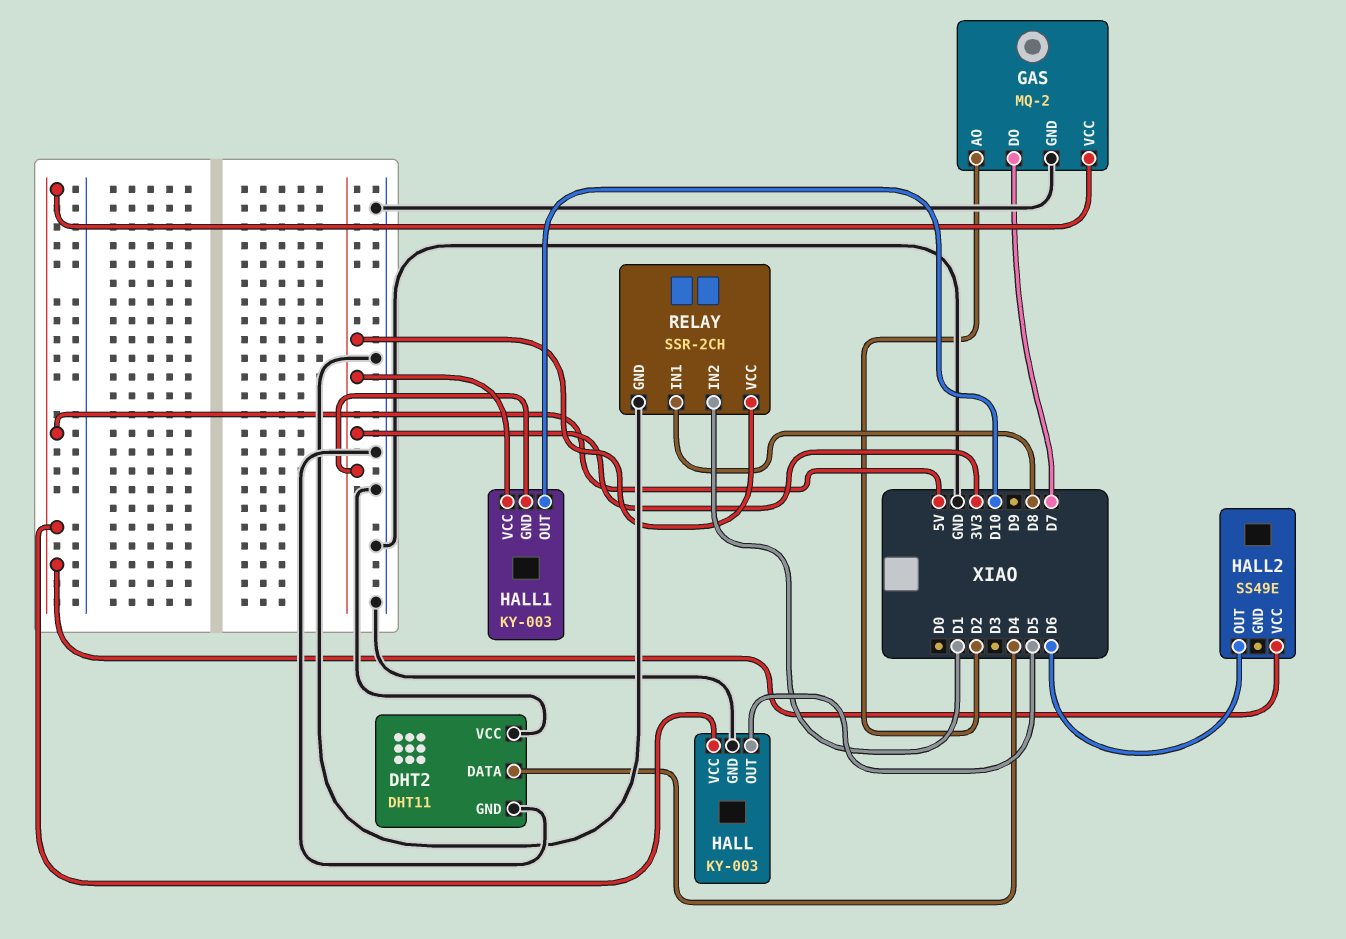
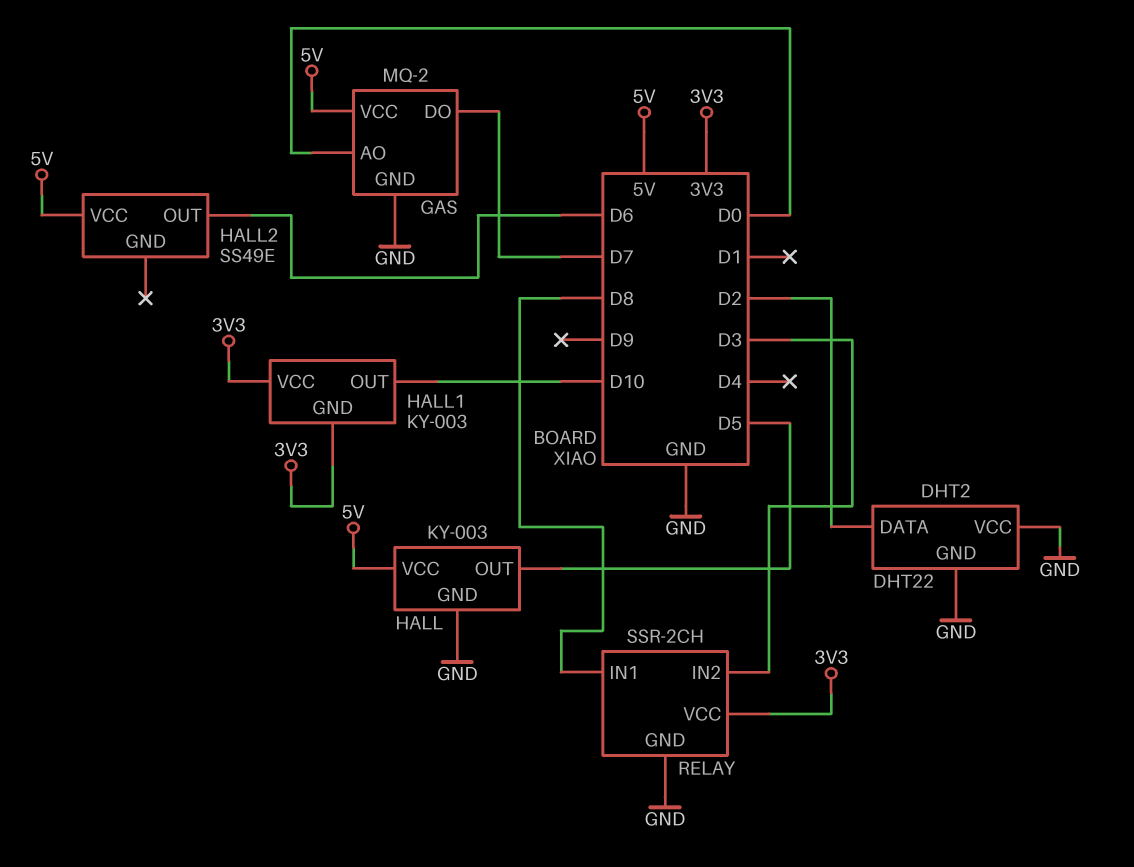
DHT2: DHT11 -> DHT22
DHT2 pin DATA: D4 -> D2
GAS pin AO: D2 -> D0
RELAY pin IN2: D1 -> D3

